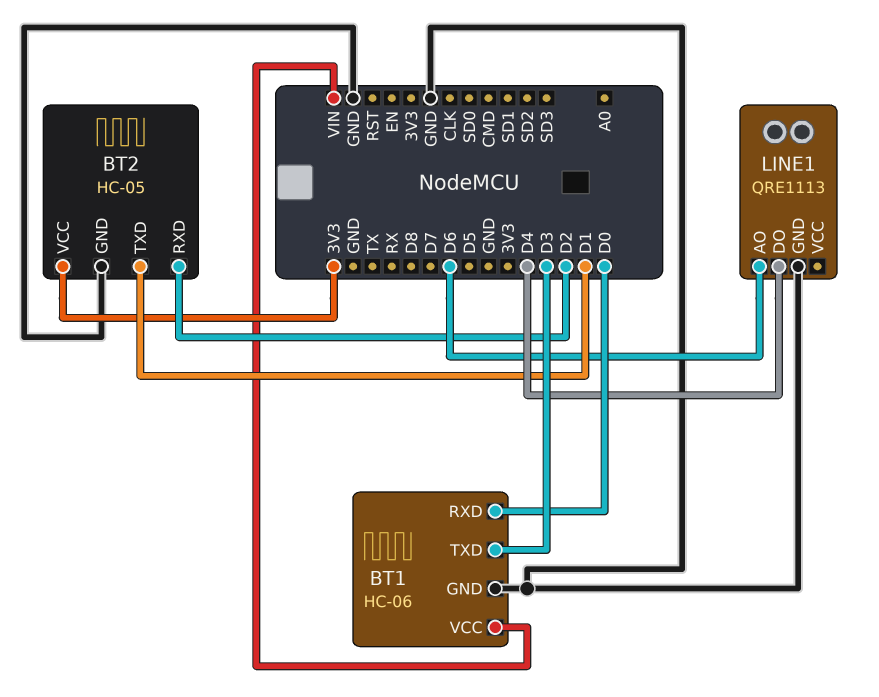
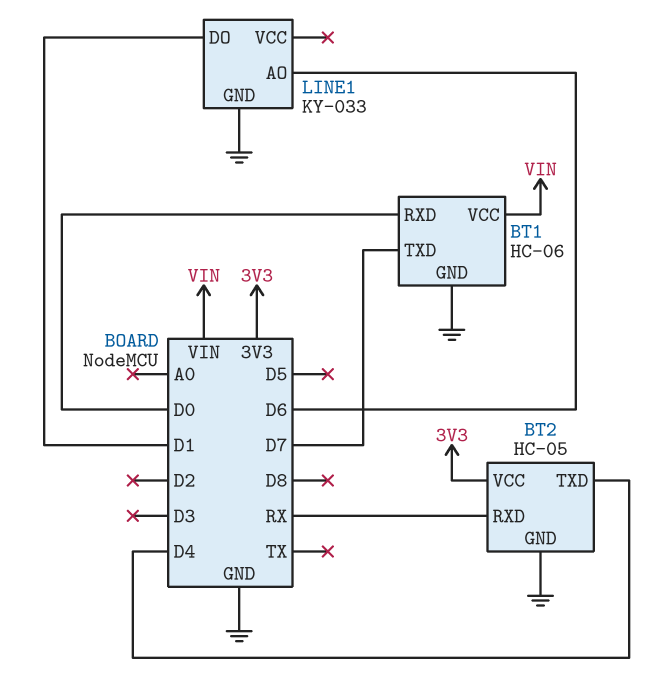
BT1 pin TXD: D3 -> D7
BT2 pin RXD: D2 -> RX
BT2 pin TXD: D1 -> D4
LINE1: QRE1113 -> KY-033
LINE1 pin DO: D4 -> D1

